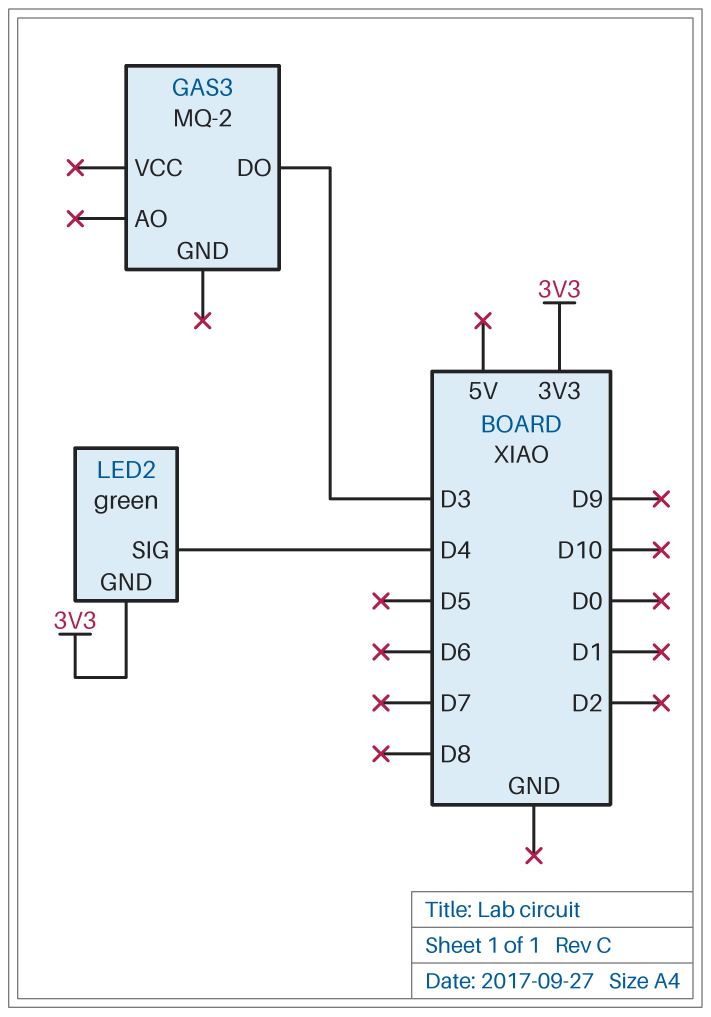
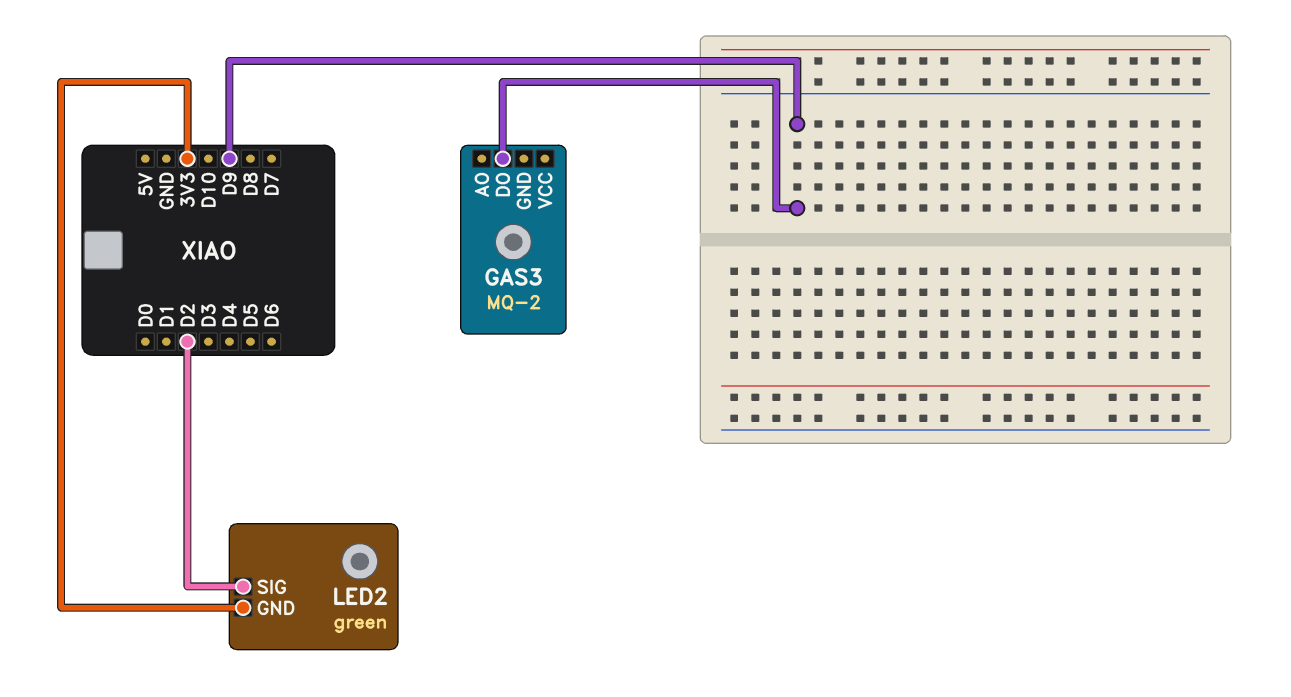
GAS3 pin DO: D3 -> D9
LED2 pin SIG: D4 -> D2

